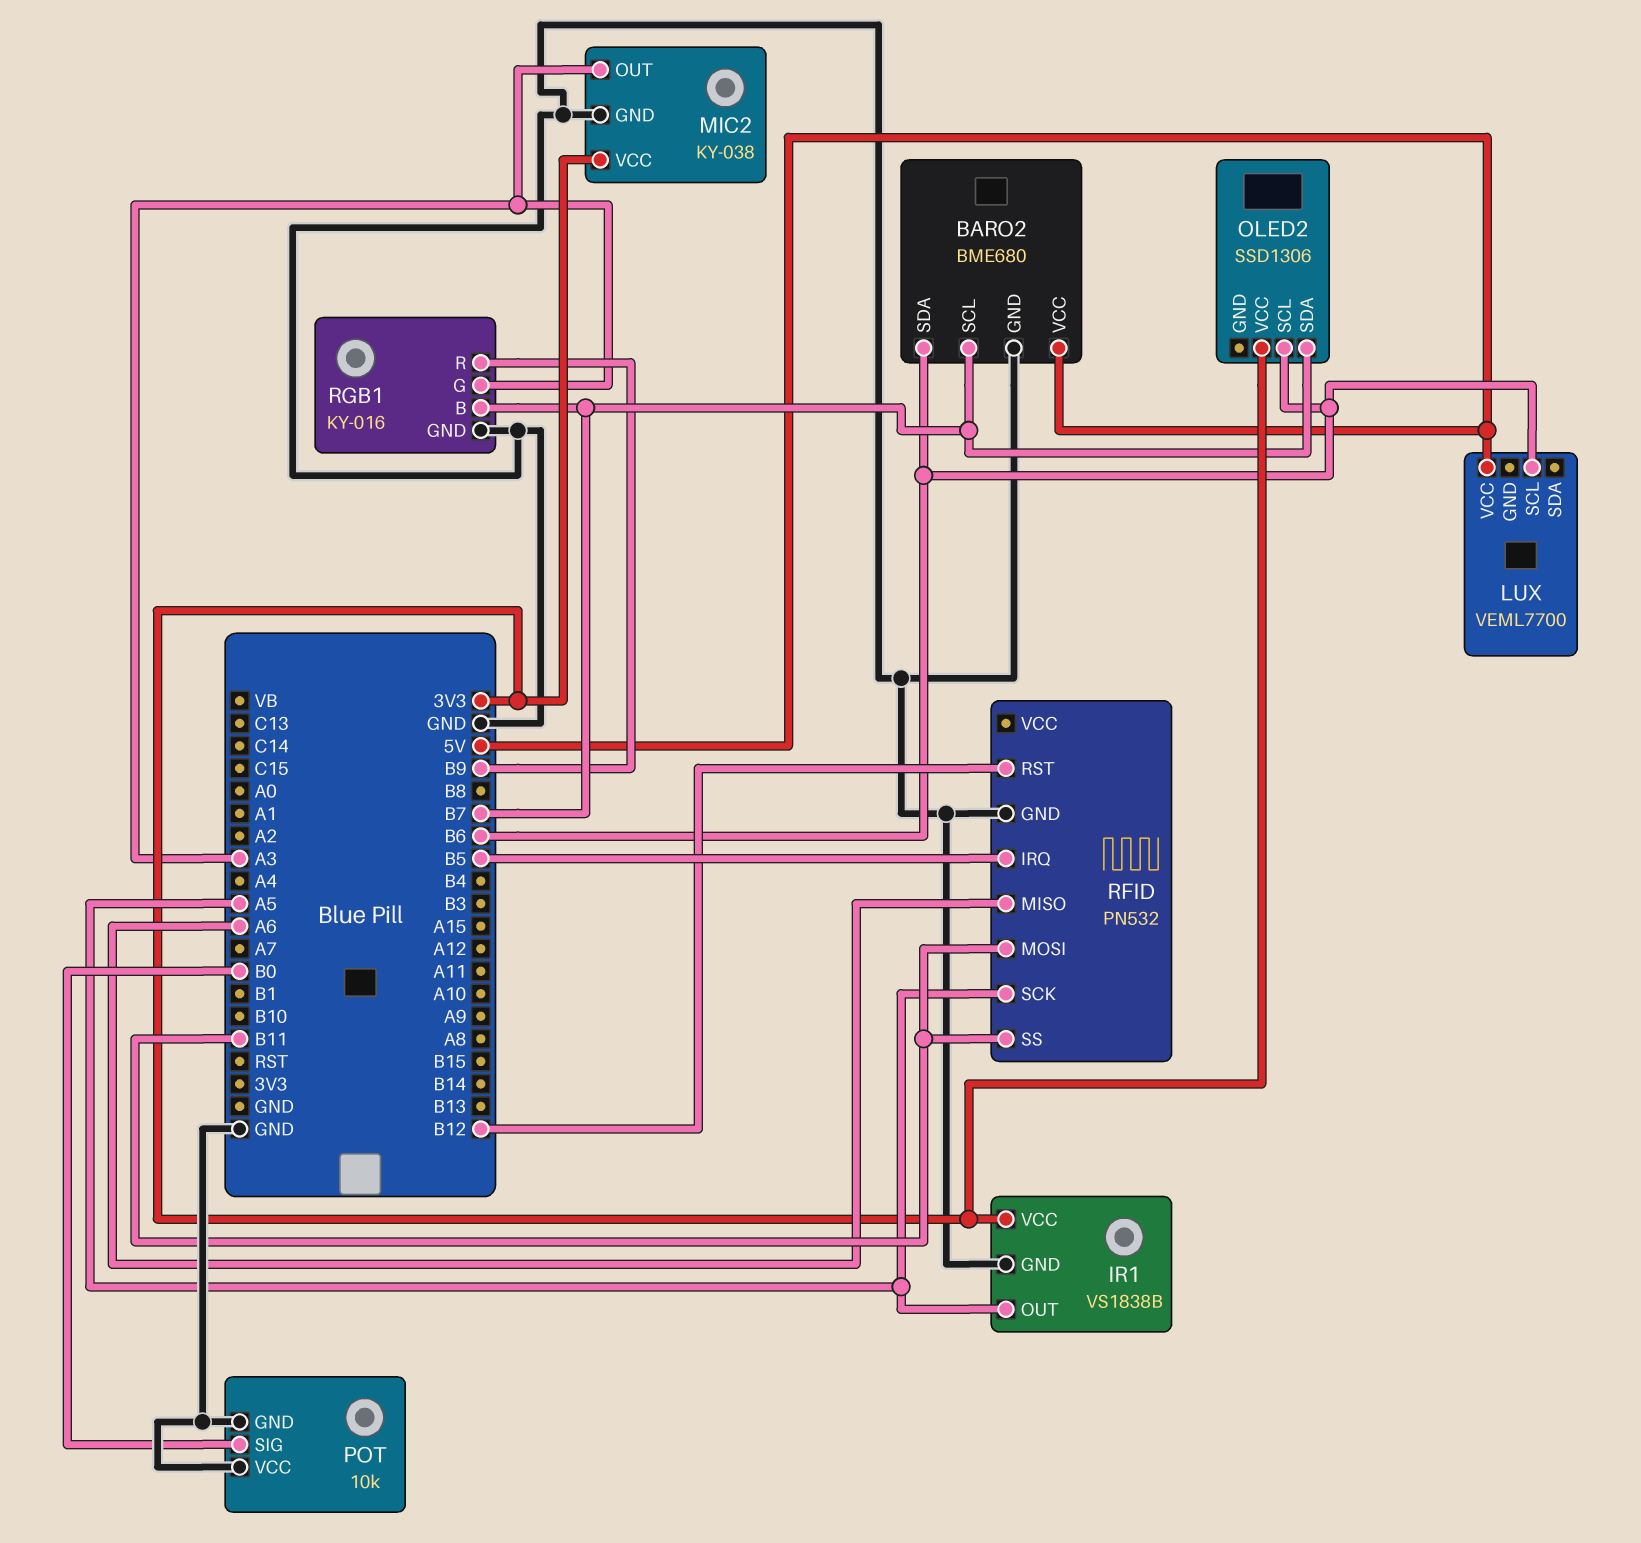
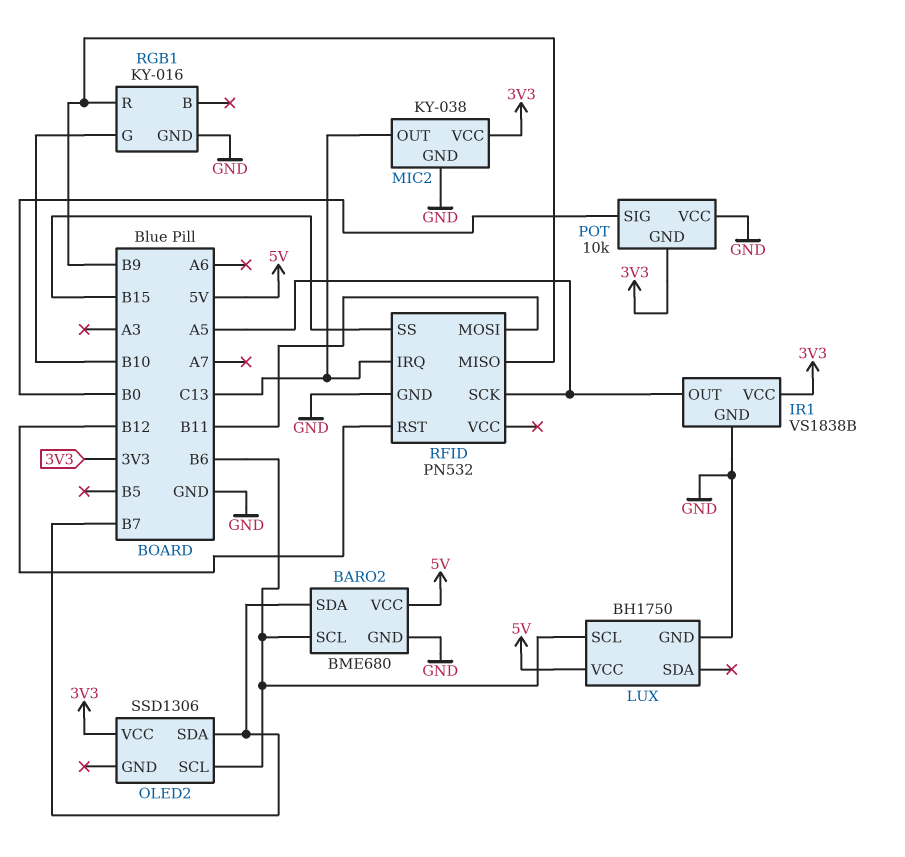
BARO2 pin SCL: B7 -> B6
BARO2 pin SDA: B6 -> B7
LUX: VEML7700 -> BH1750
LUX pin GND: none -> GND
MIC2 pin OUT: A3 -> C13
POT pin GND: GND -> 3V3
RFID pin IRQ: B5 -> C13
RFID pin MISO: A6 -> B9
RFID pin SS: B11 -> B15
RGB1 pin B: B7 -> none
RGB1 pin G: A3 -> B10

